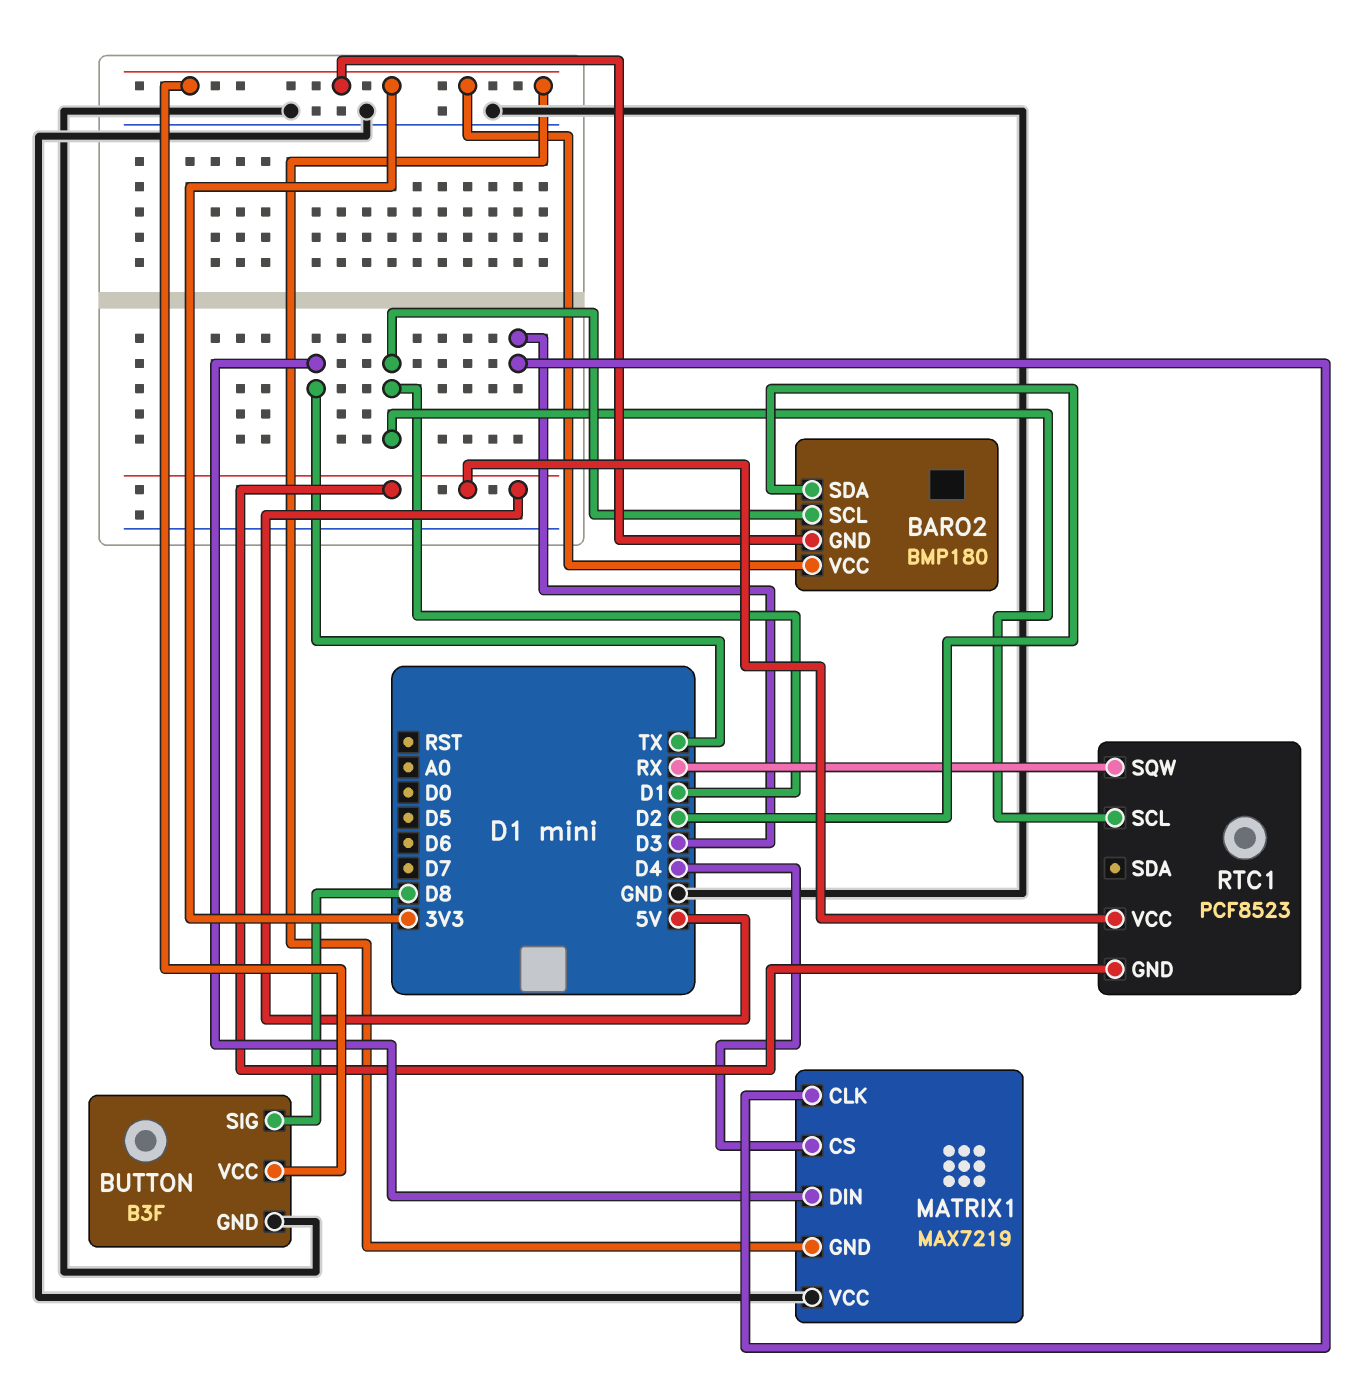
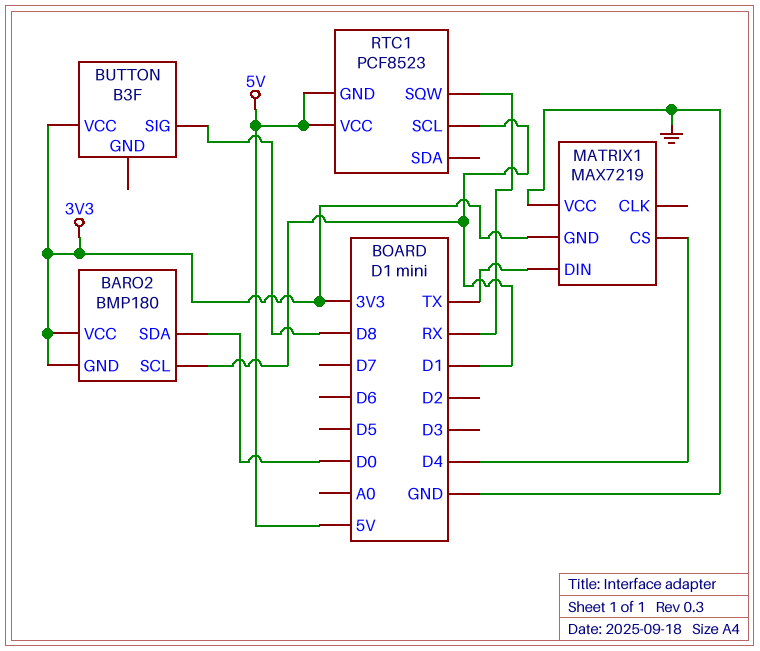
BARO2 pin SDA: D2 -> D0
BUTTON pin GND: GND -> none
MATRIX1 pin CLK: D3 -> none

